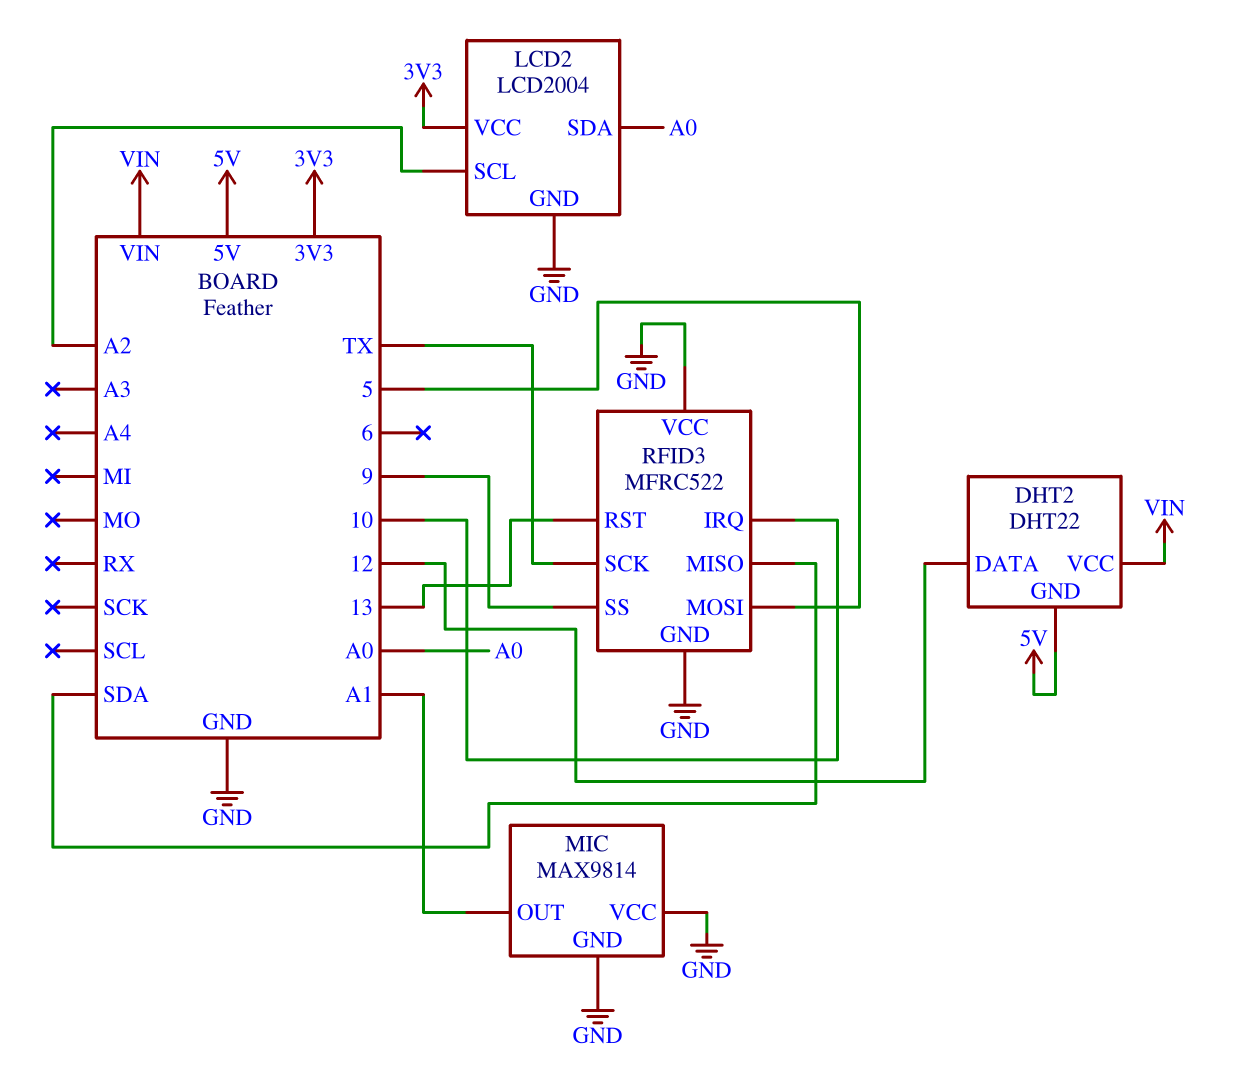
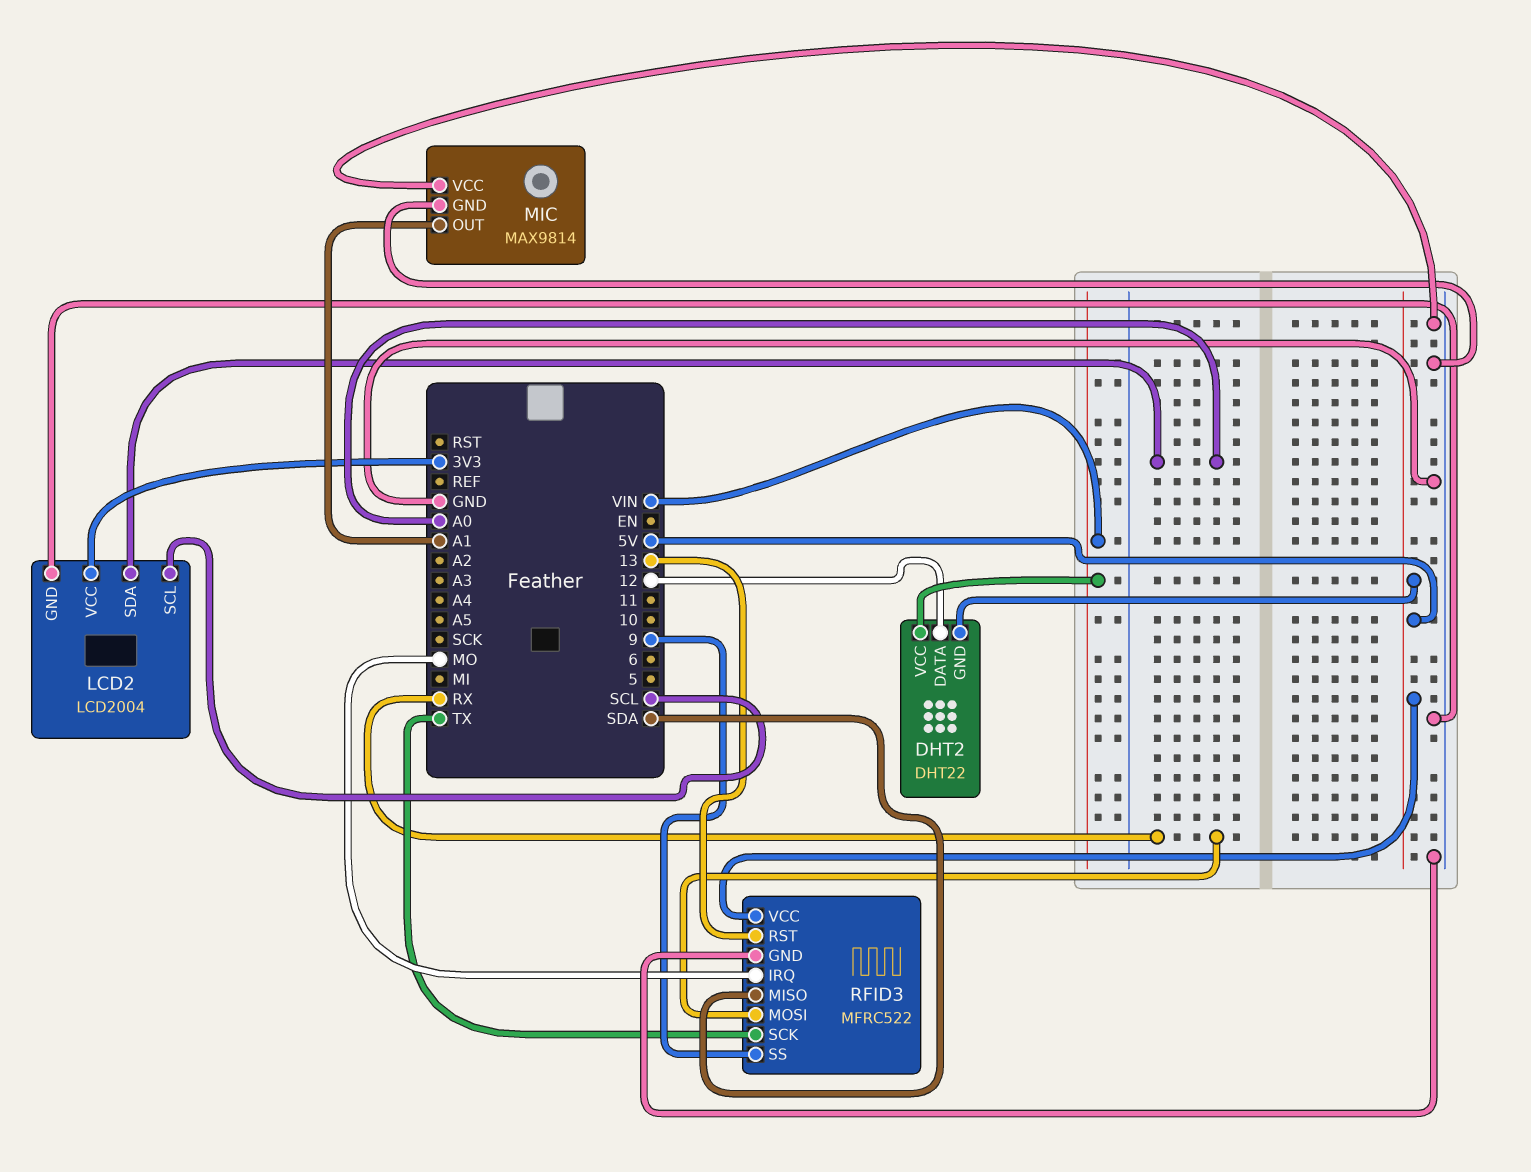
LCD2 pin SCL: A2 -> SCL
RFID3 pin IRQ: 10 -> MO
RFID3 pin MOSI: 5 -> RX
RFID3 pin VCC: GND -> 5V

